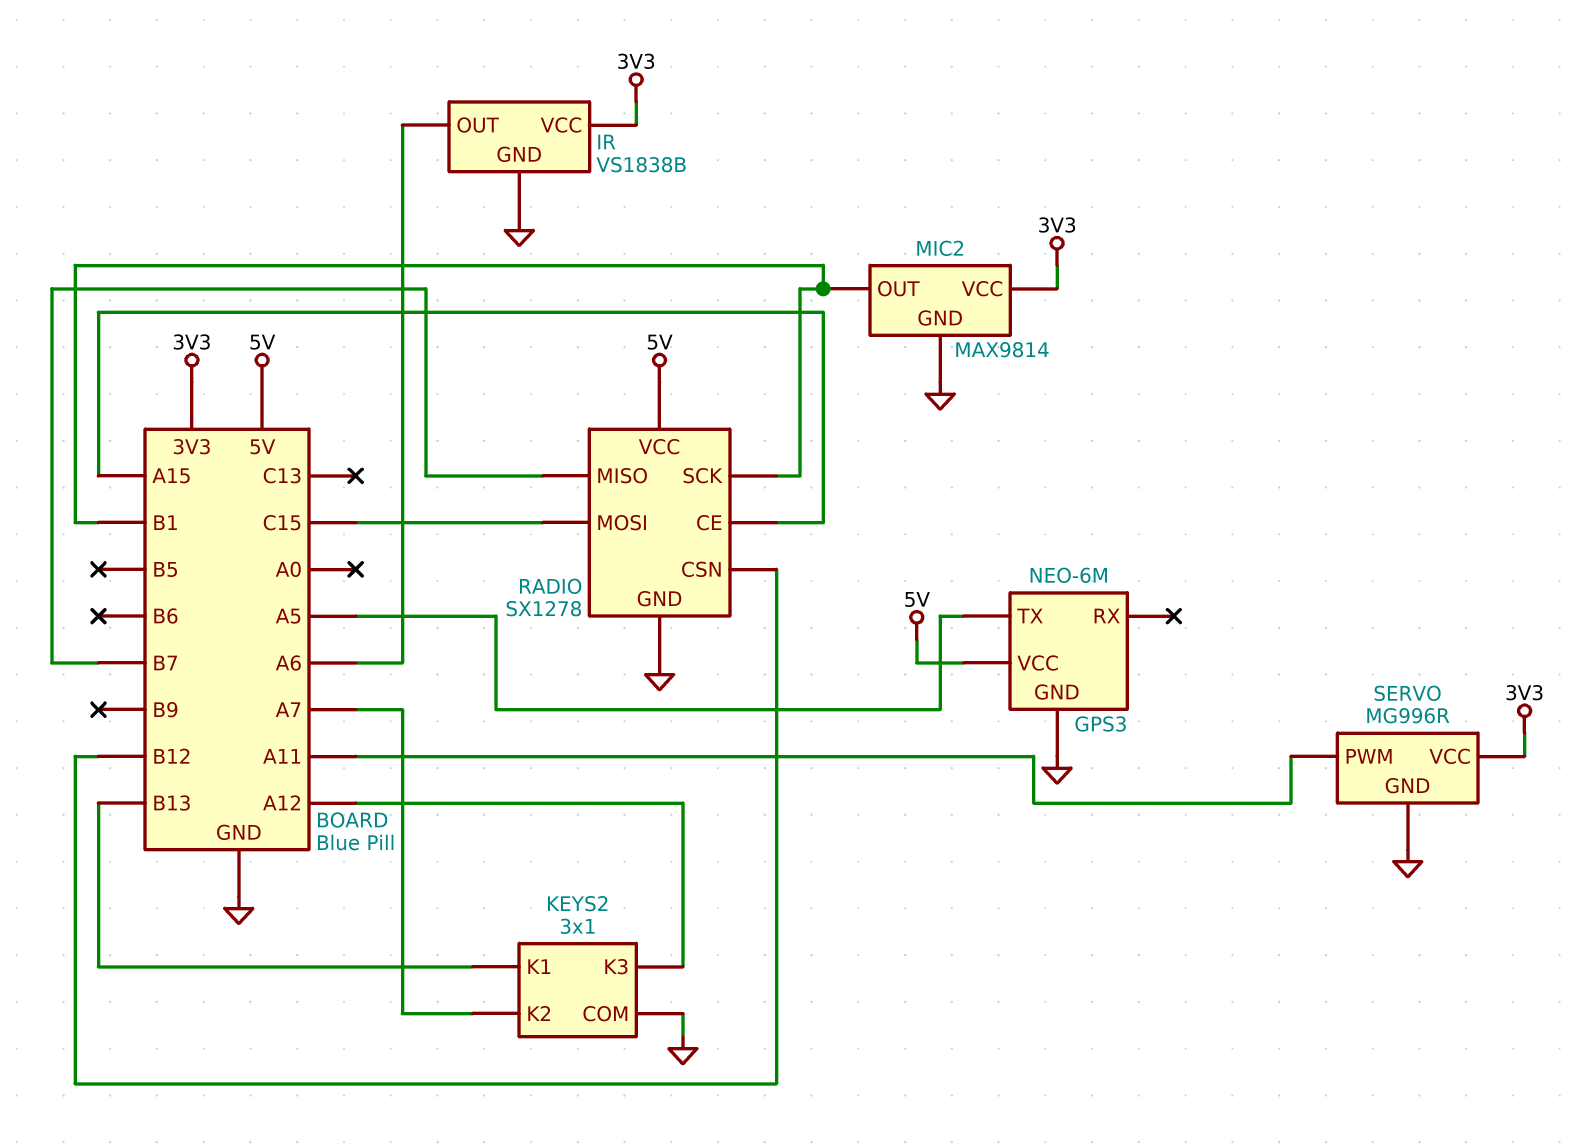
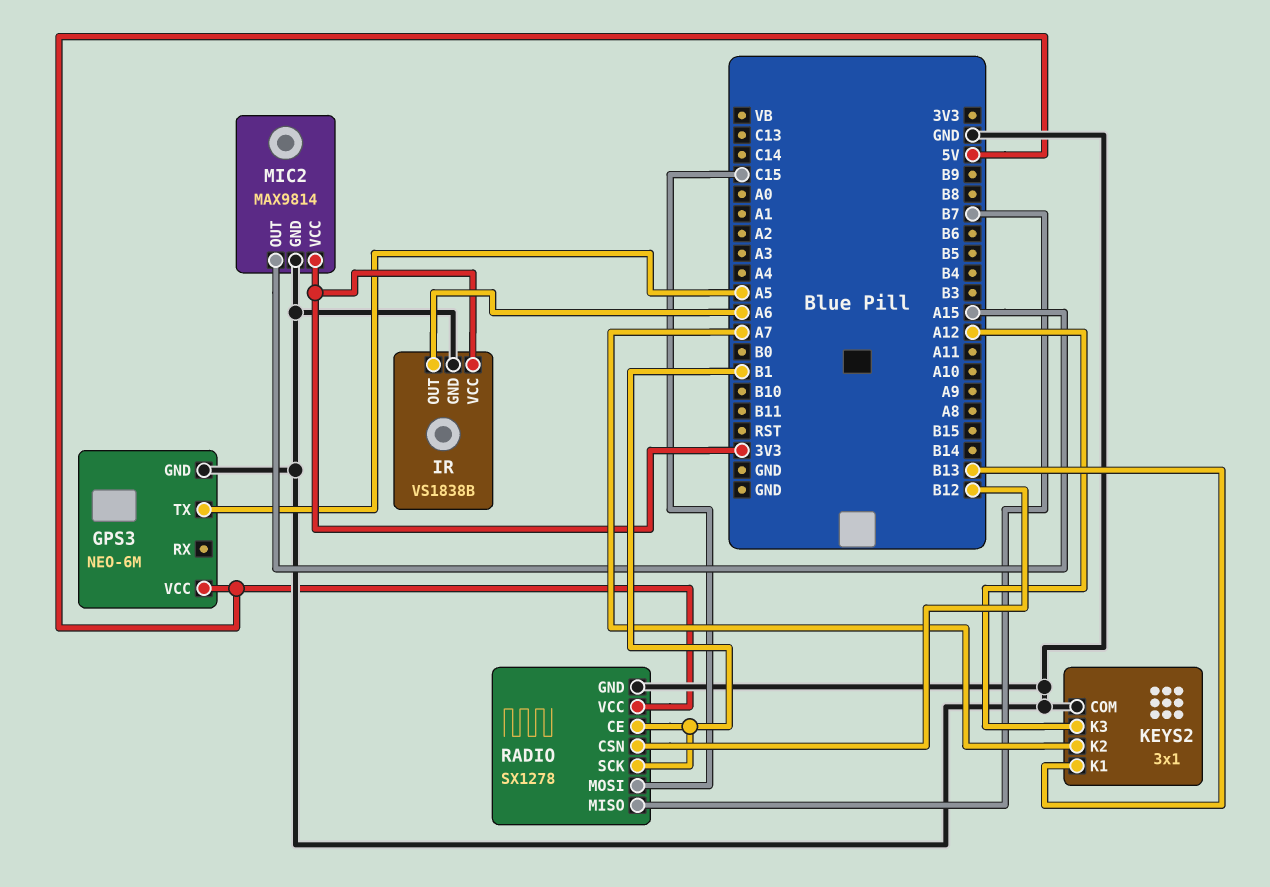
MIC2 pin OUT: B1 -> A15
RADIO pin CE: A15 -> B1
SERVO: MG996R -> none
SERVO pin GND: GND -> none
SERVO pin PWM: A11 -> none
SERVO pin VCC: 3V3 -> none

